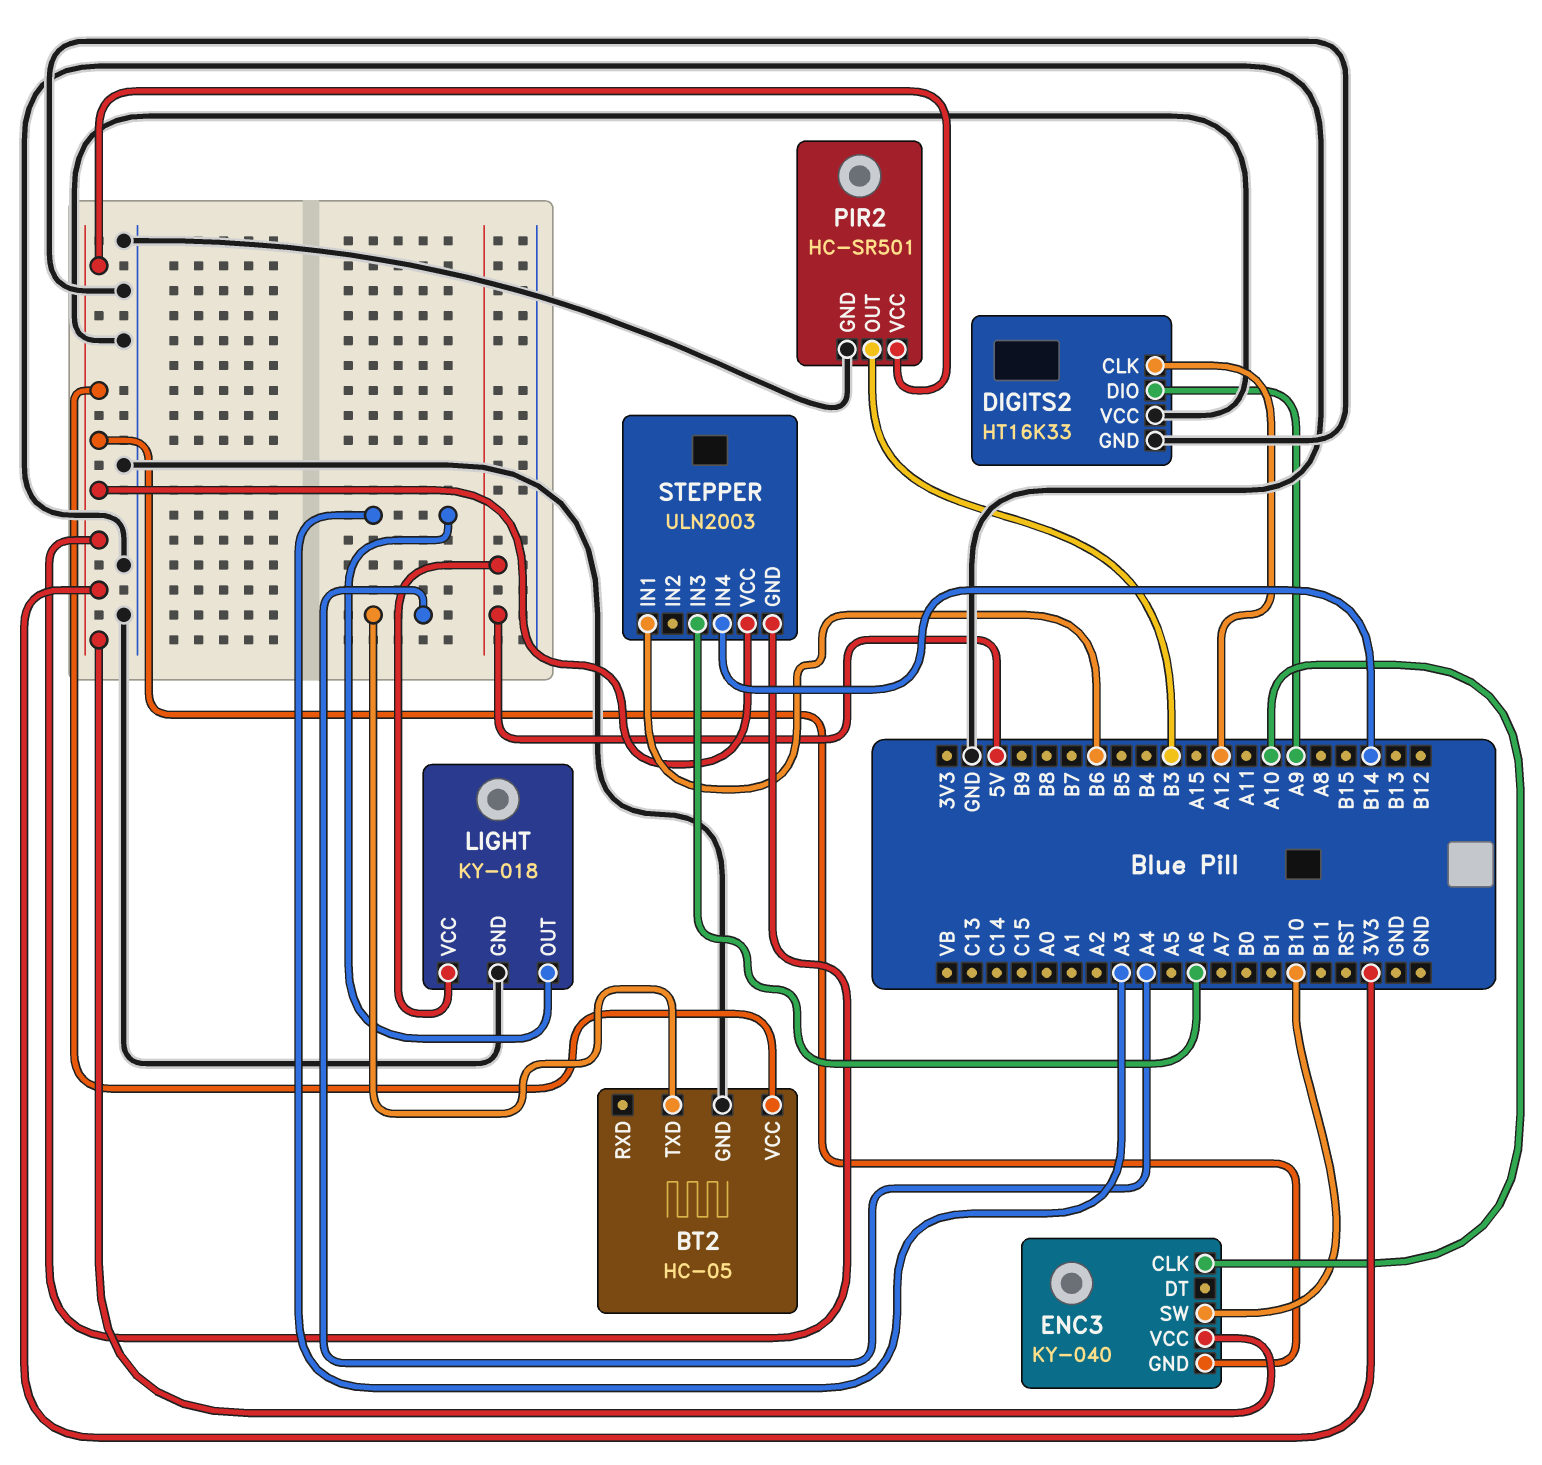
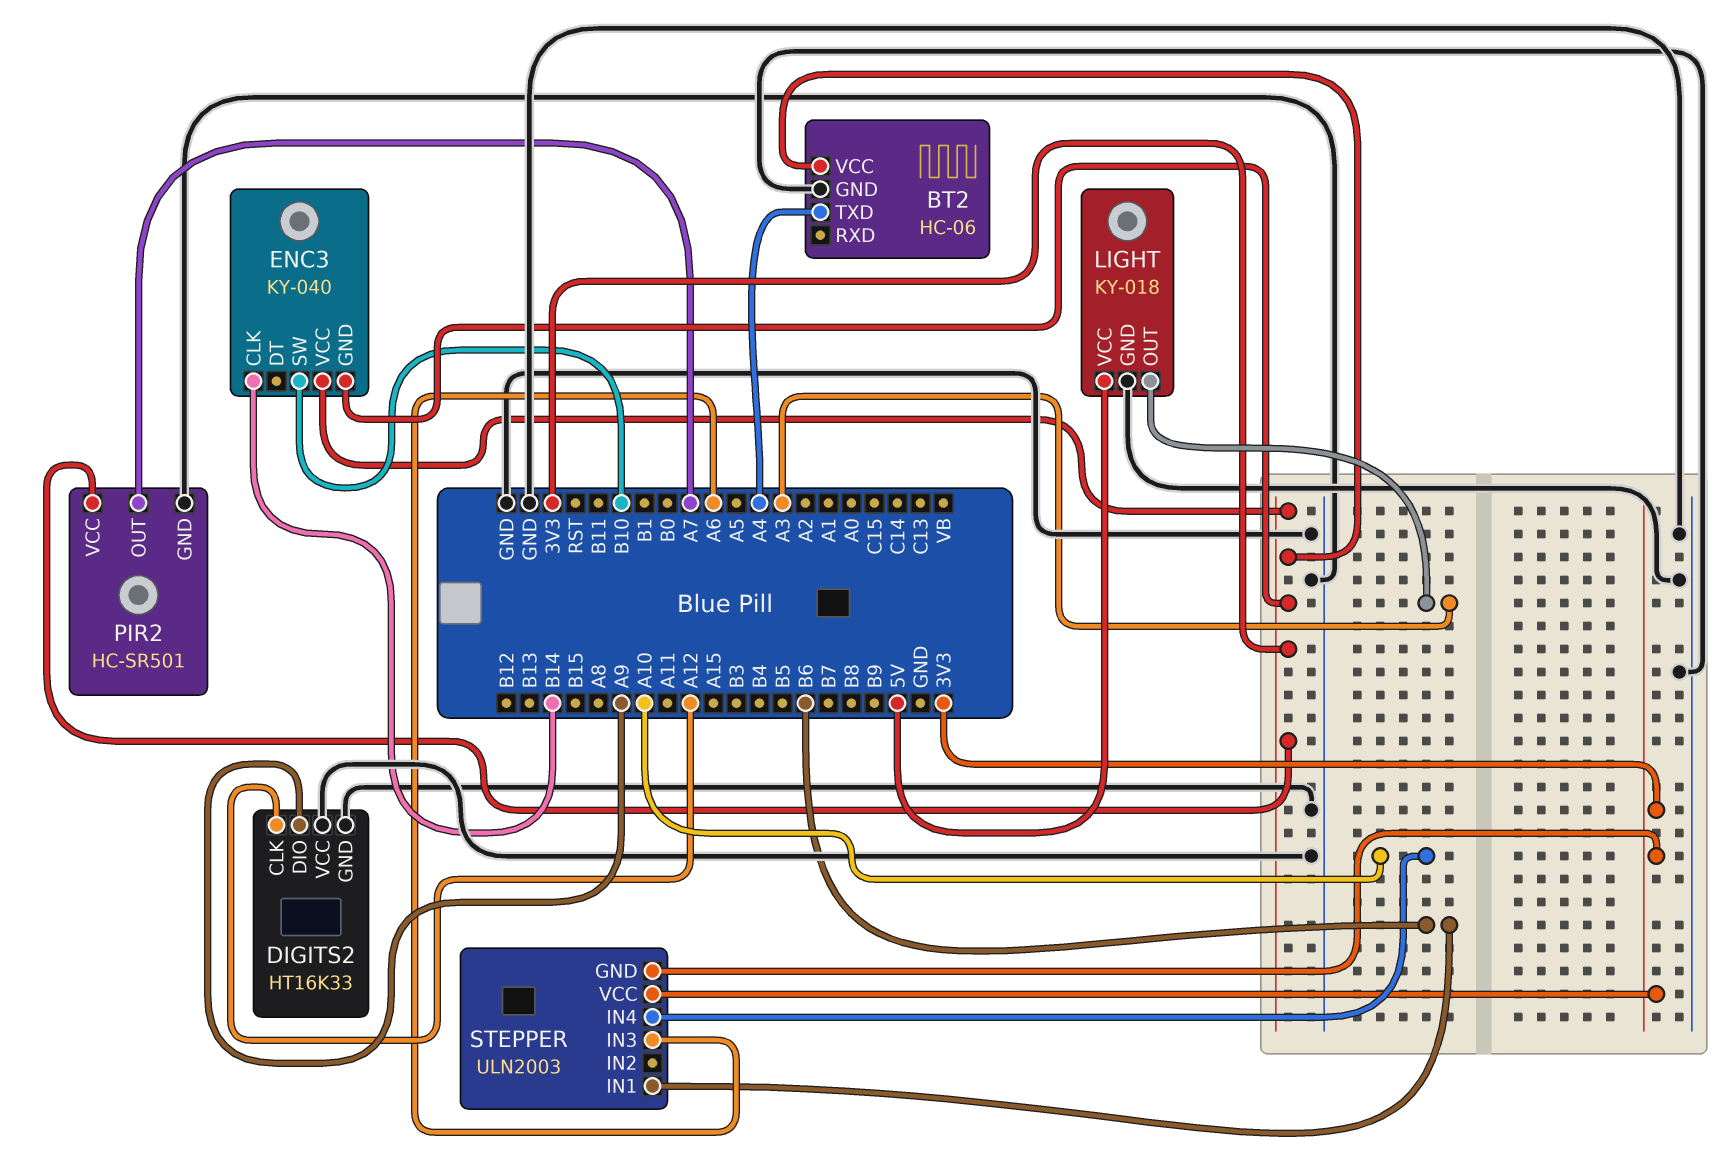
BT2: HC-05 -> HC-06
ENC3 pin CLK: A10 -> B14
PIR2 pin OUT: B3 -> A7
STEPPER pin IN4: B14 -> A10

